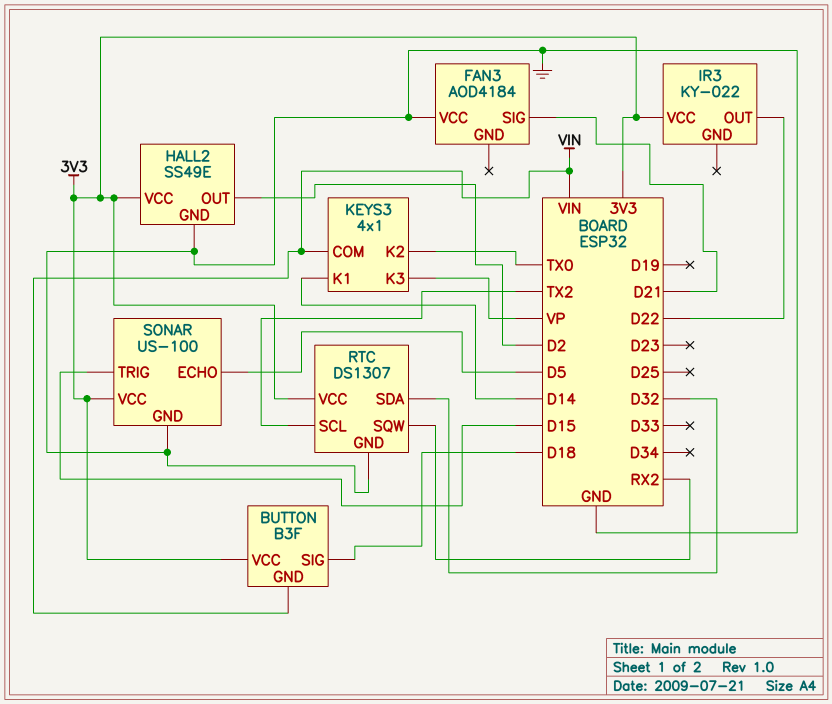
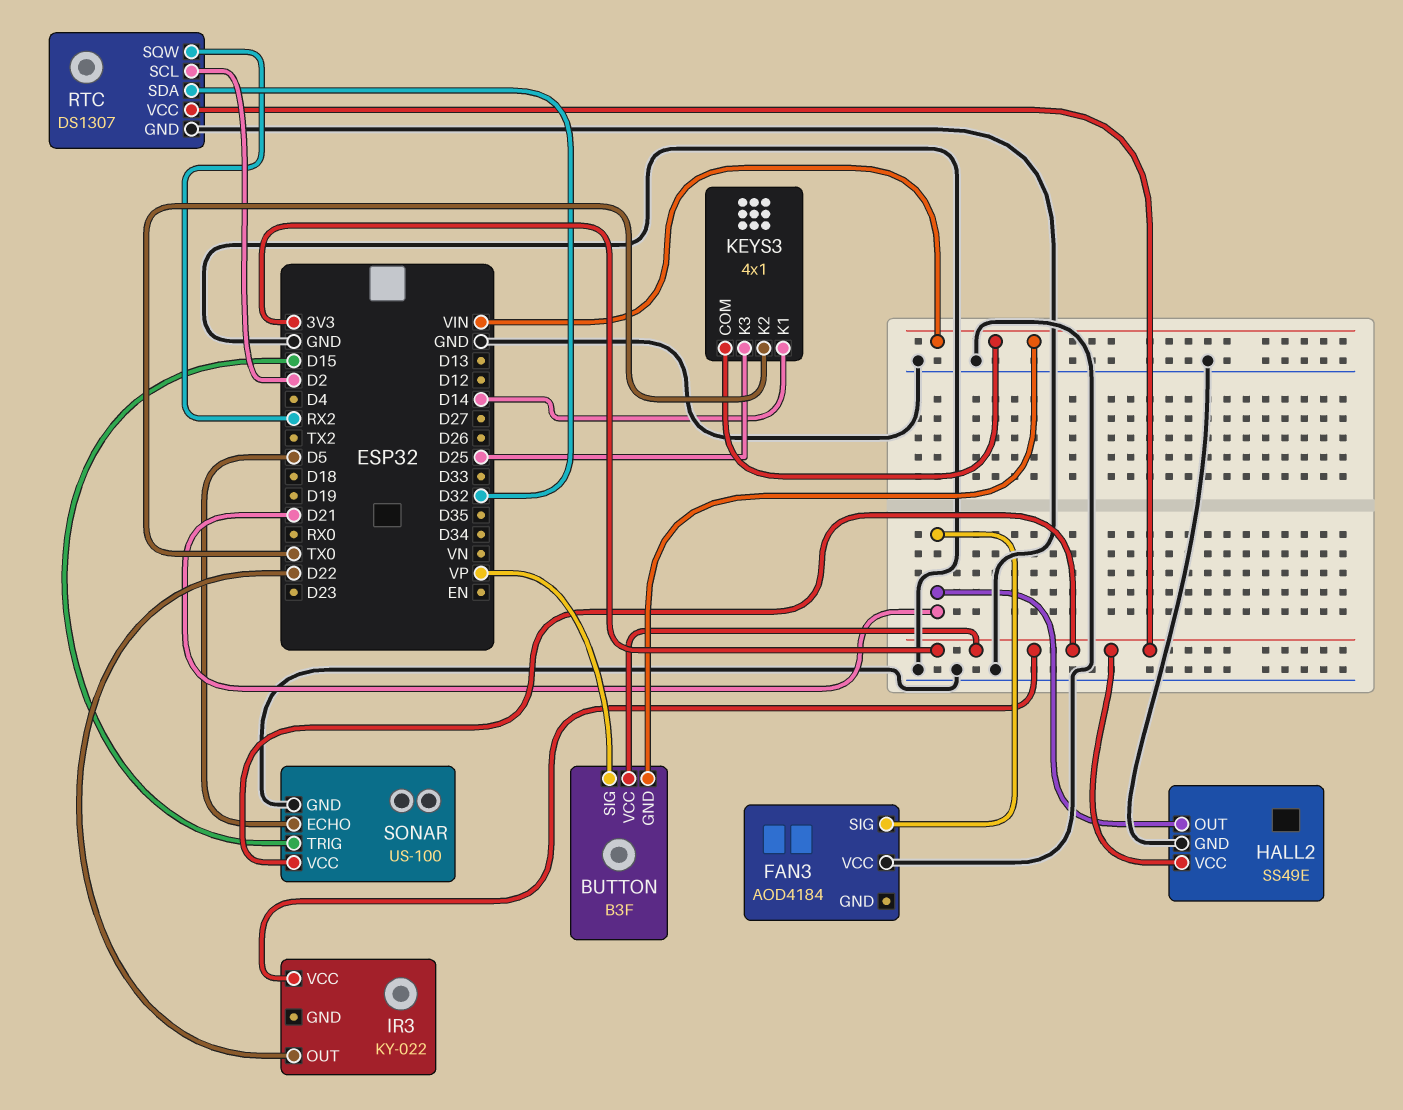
BUTTON pin SIG: D18 -> VP
HALL2 pin OUT: D2 -> D21
KEYS3 pin K3: VP -> D25
RTC pin SCL: TX2 -> D2

